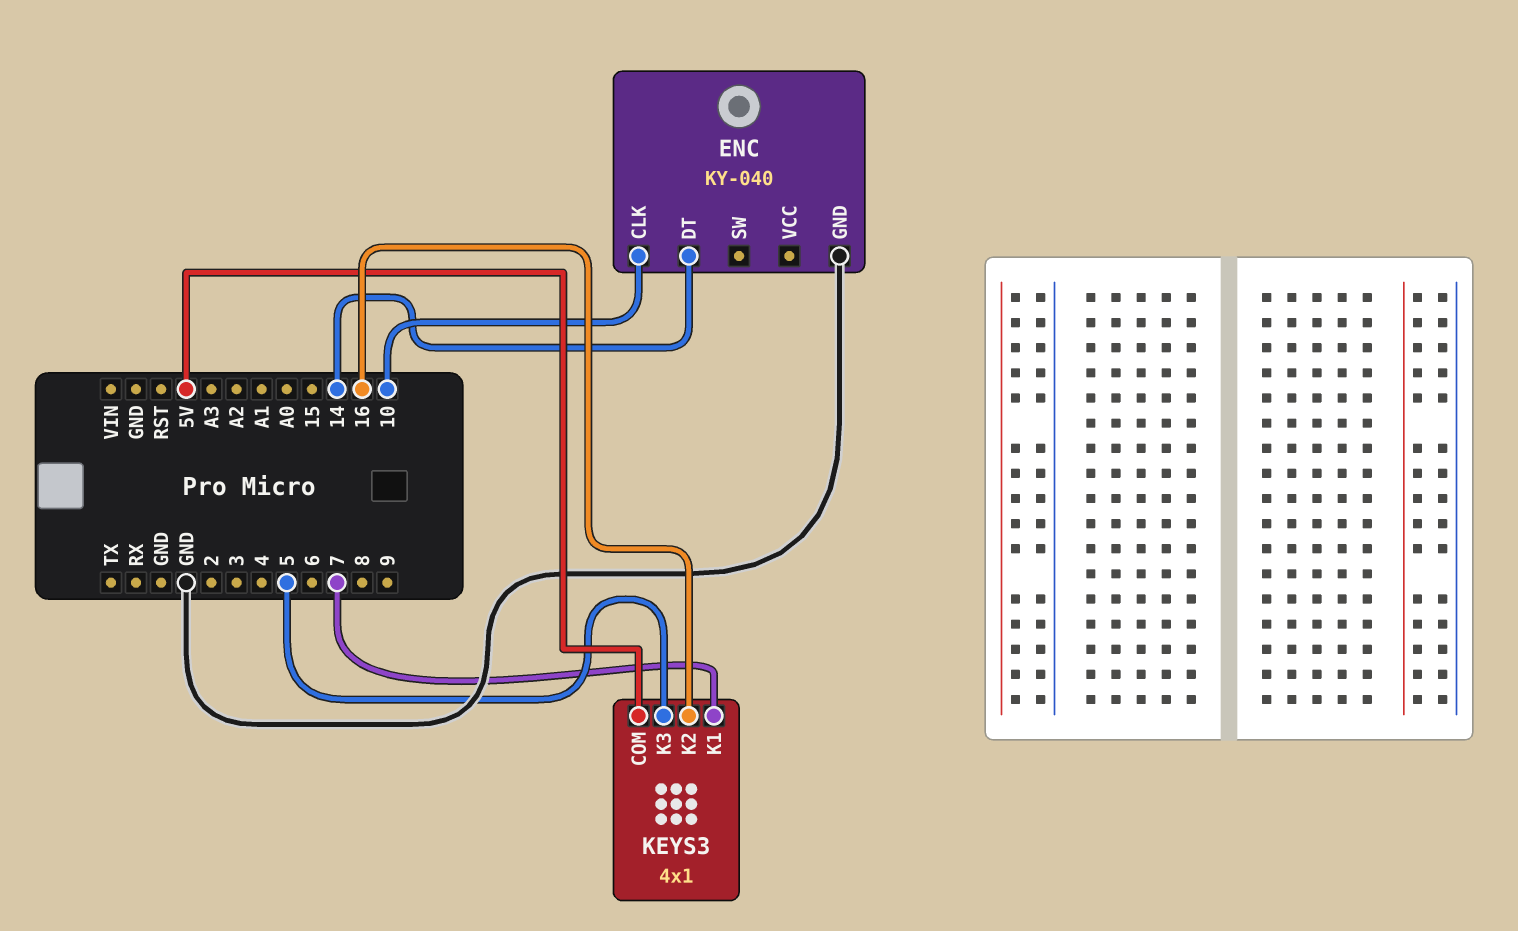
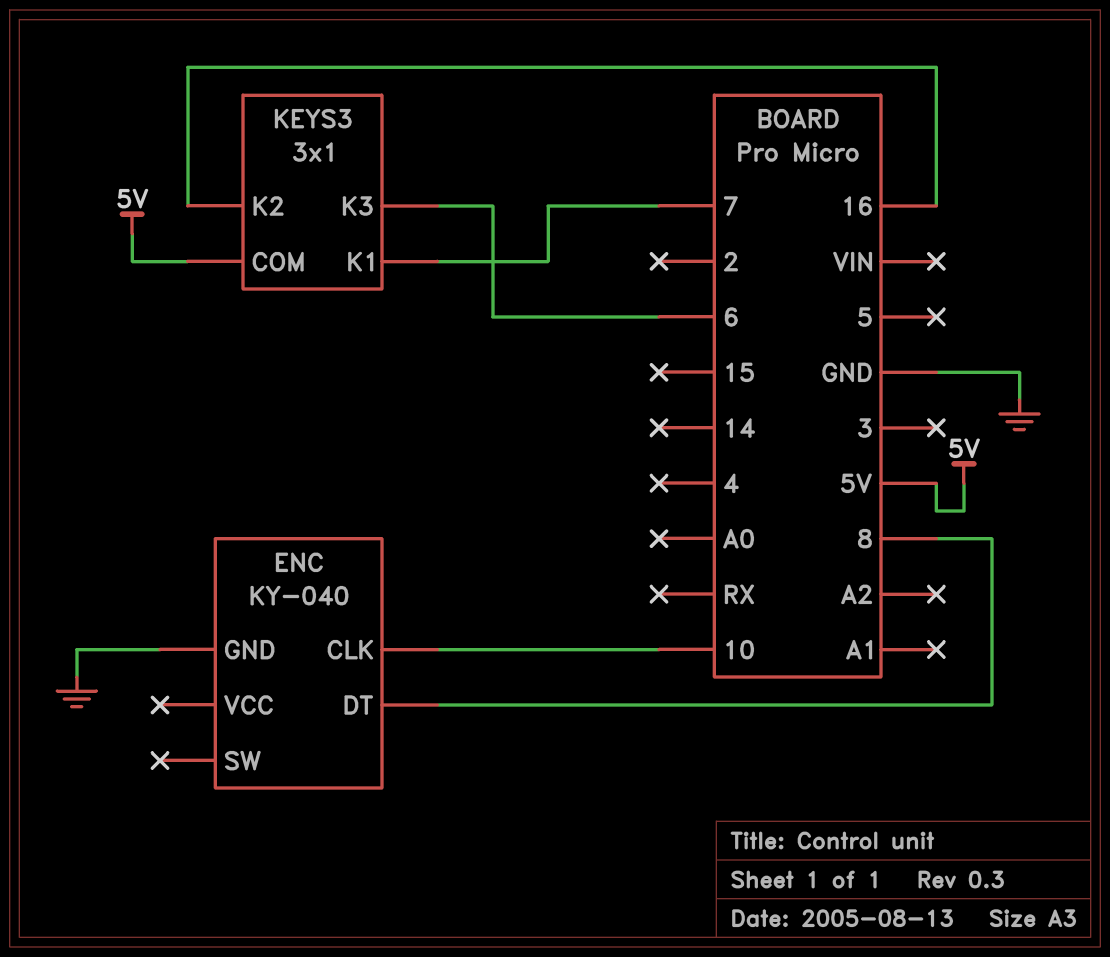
ENC pin DT: 14 -> 8
KEYS3: 4x1 -> 3x1
KEYS3 pin K3: 5 -> 6

